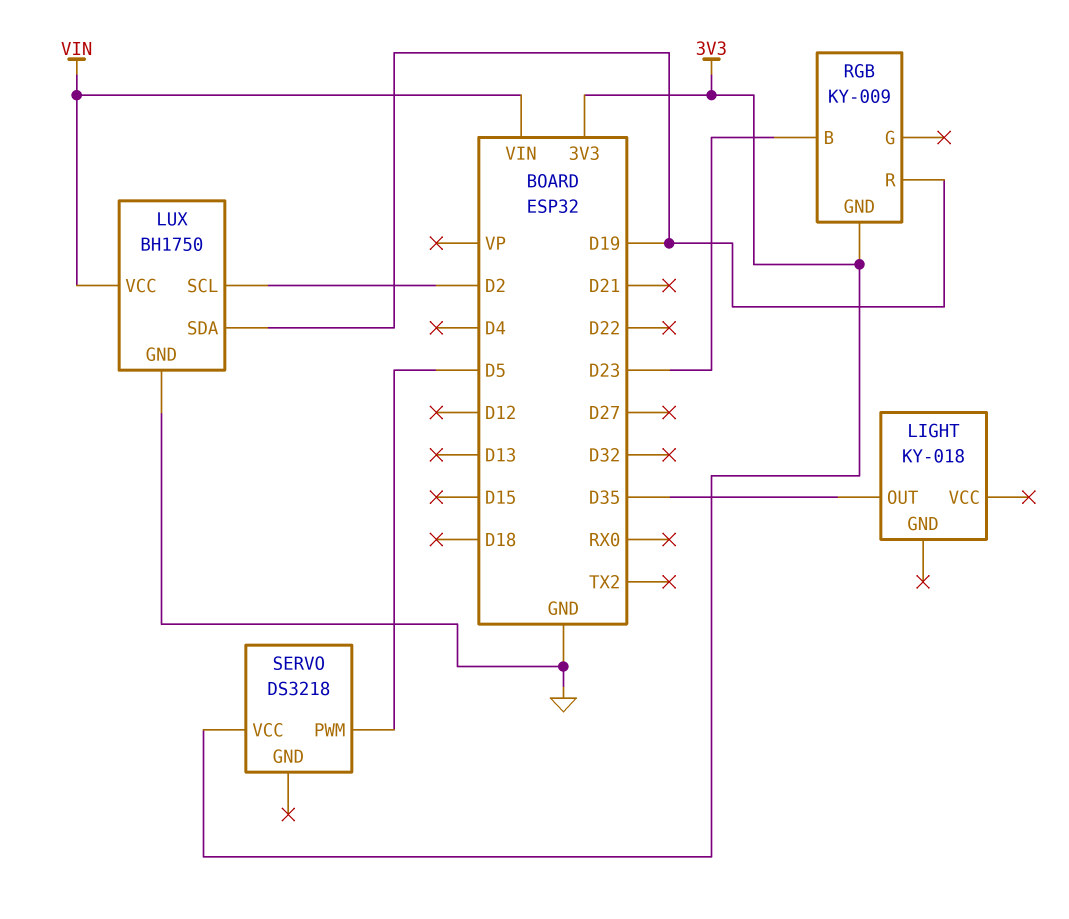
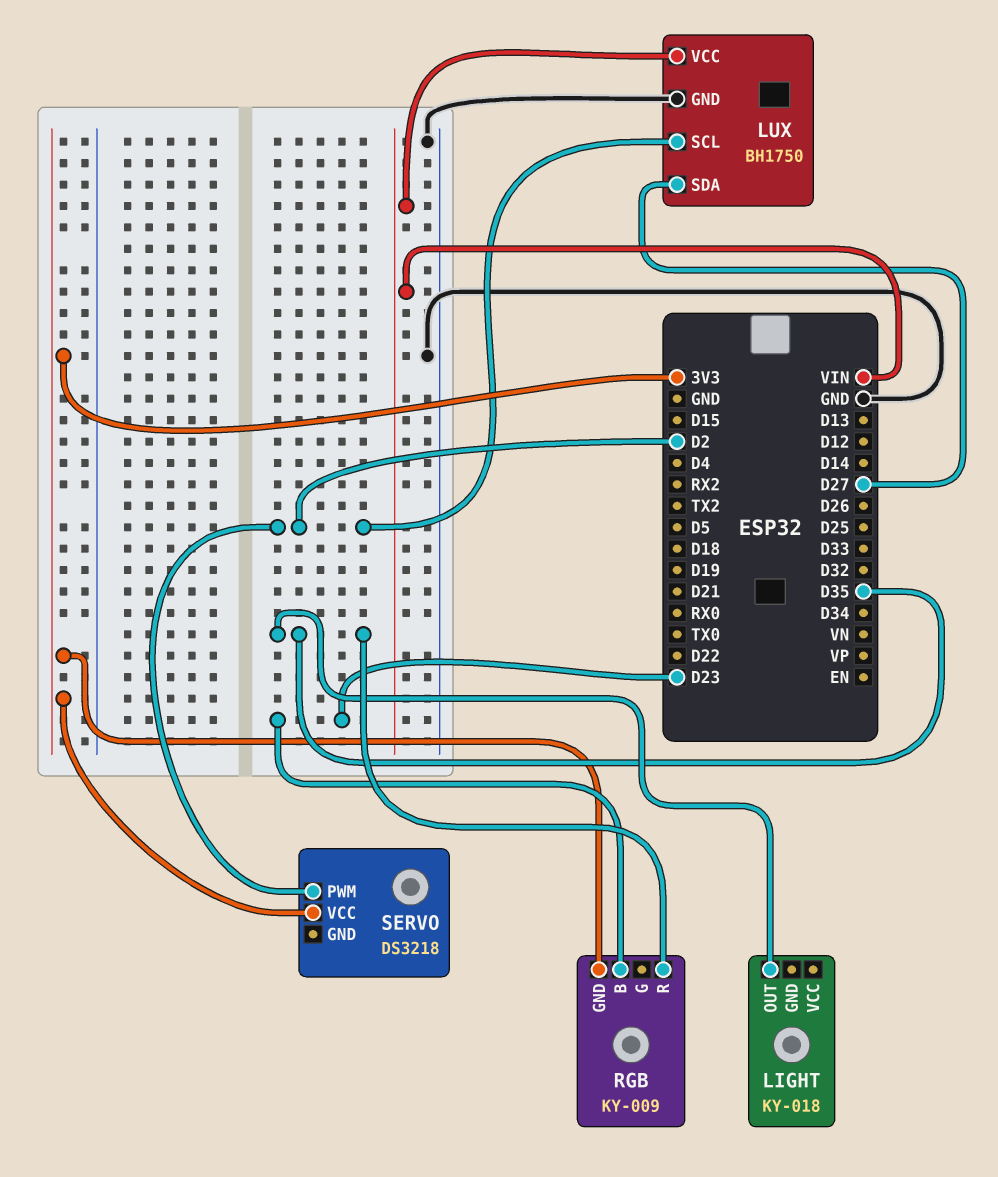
LUX pin SDA: D19 -> D27
RGB pin R: D19 -> D35
SERVO pin PWM: D5 -> D2

